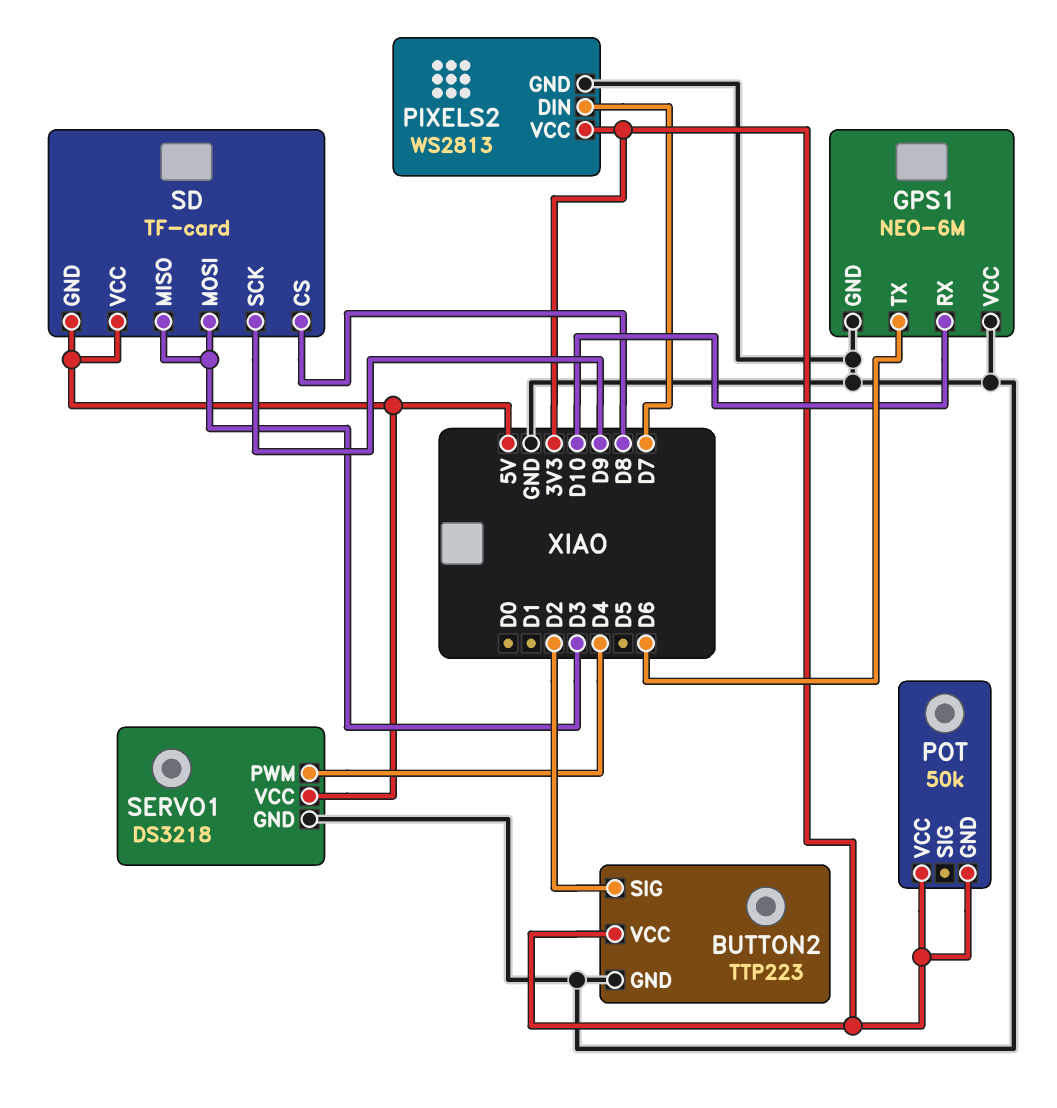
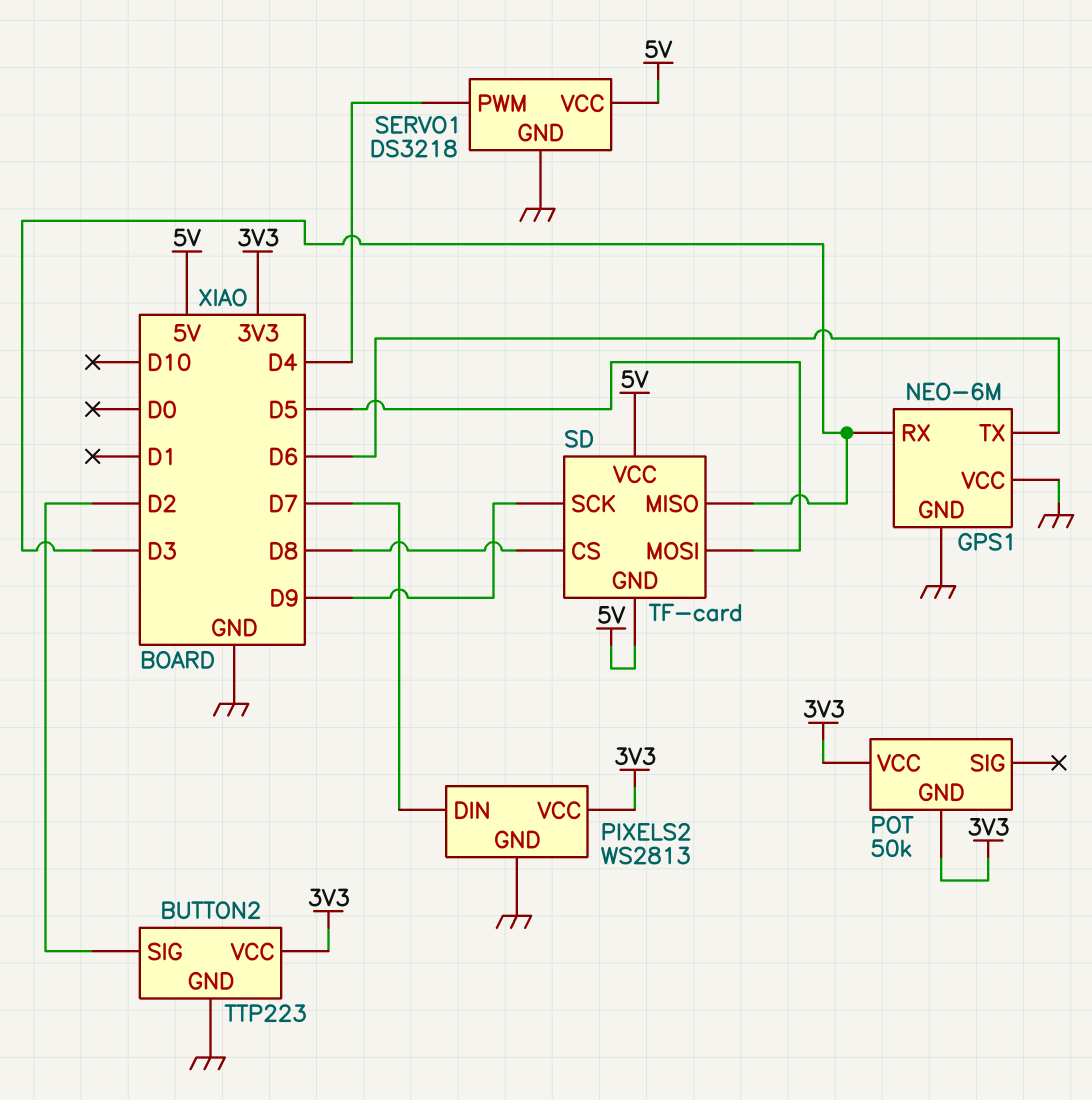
GPS1 pin RX: D10 -> D3
SD pin MOSI: D3 -> D5

